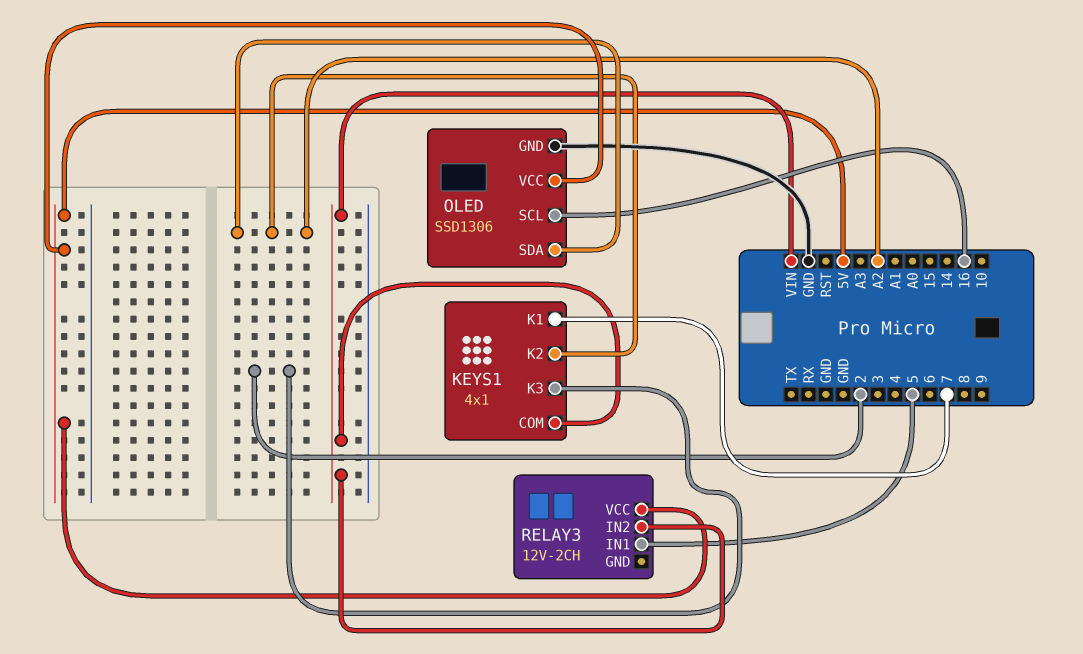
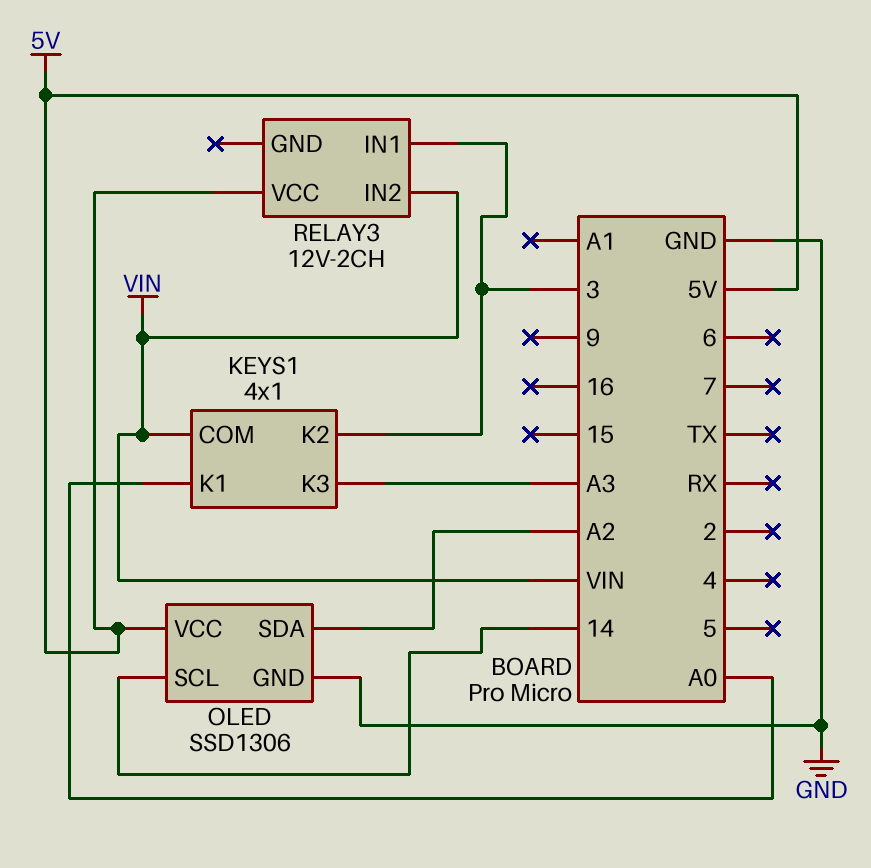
KEYS1 pin K1: 7 -> A0
KEYS1 pin K2: A2 -> 3
KEYS1 pin K3: 2 -> A3
OLED pin SCL: 16 -> 14
RELAY3 pin IN1: 5 -> 3

